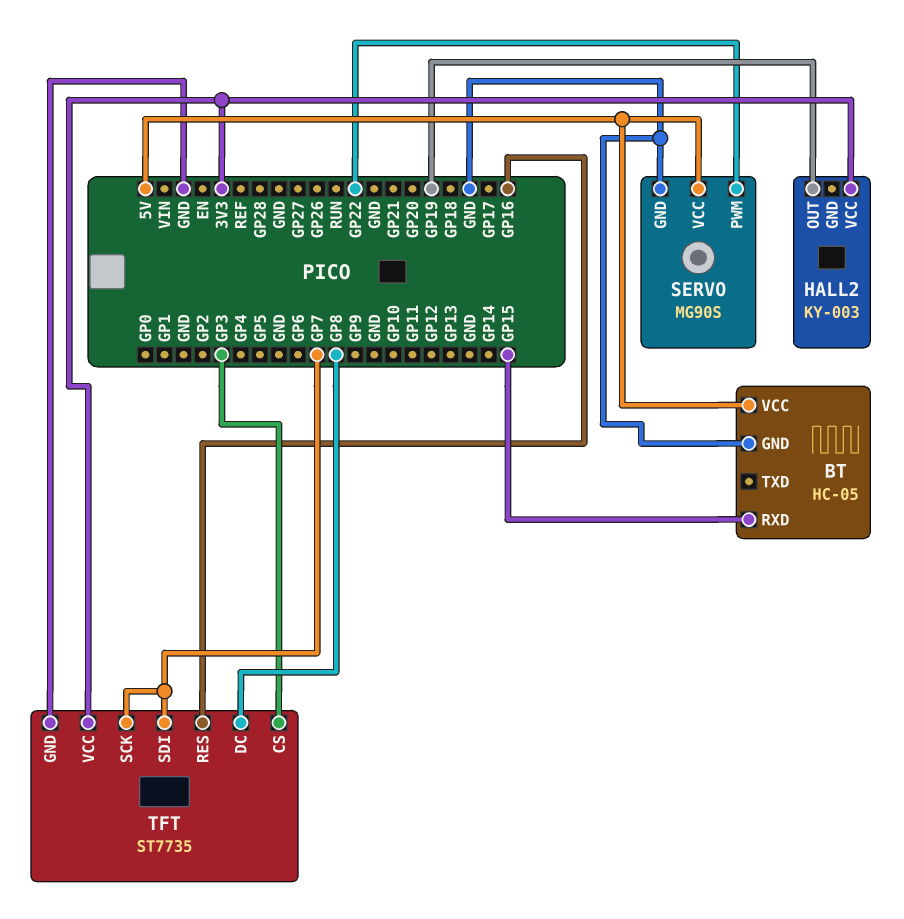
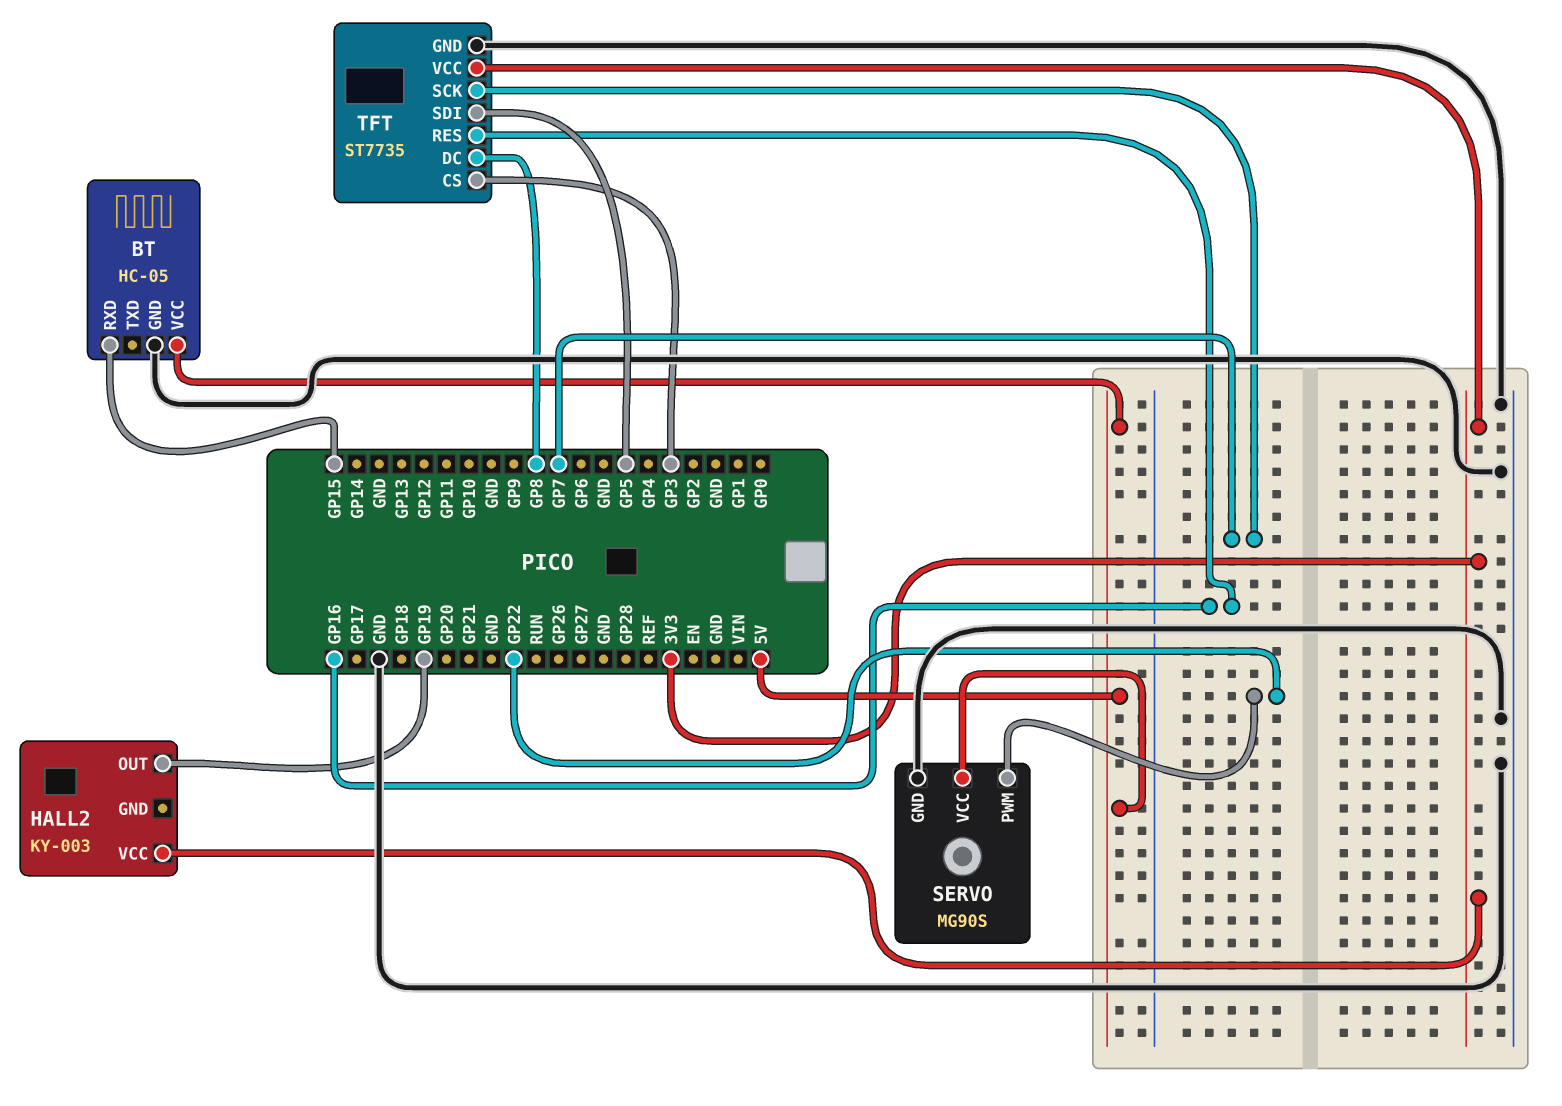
TFT pin SDI: GP7 -> GP5

